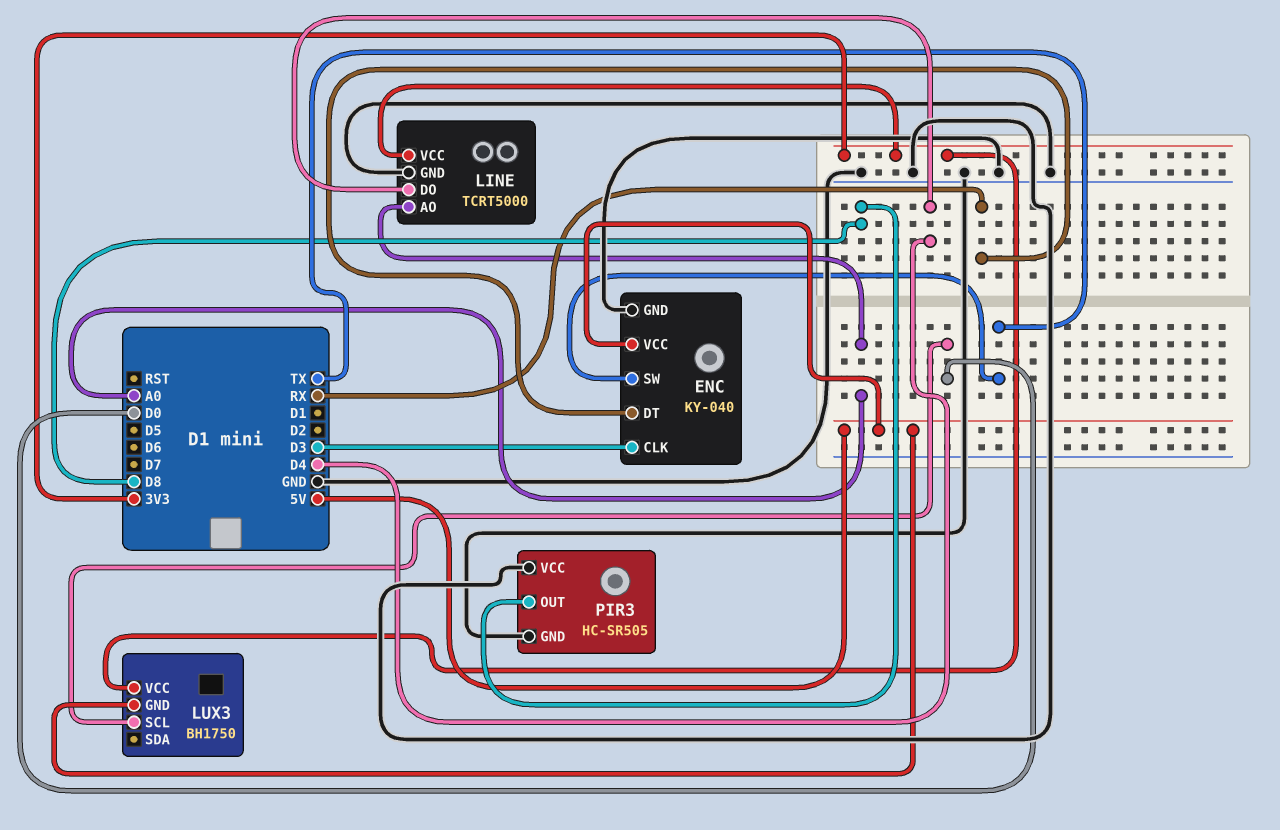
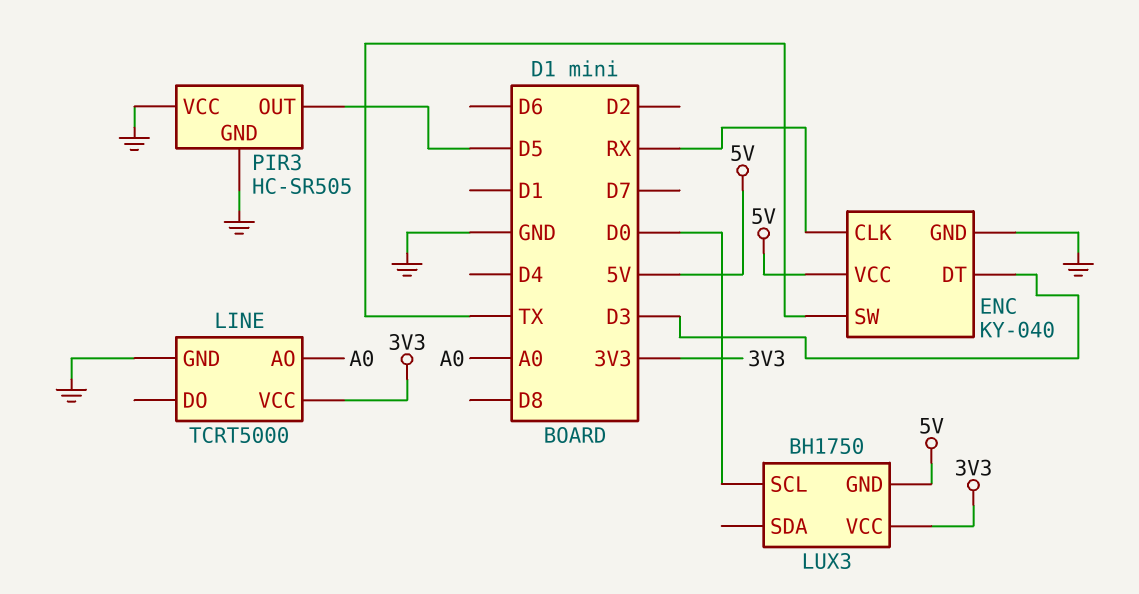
ENC pin CLK: D3 -> RX
ENC pin DT: RX -> D3
LINE pin DO: D4 -> none
PIR3 pin OUT: D8 -> D5

